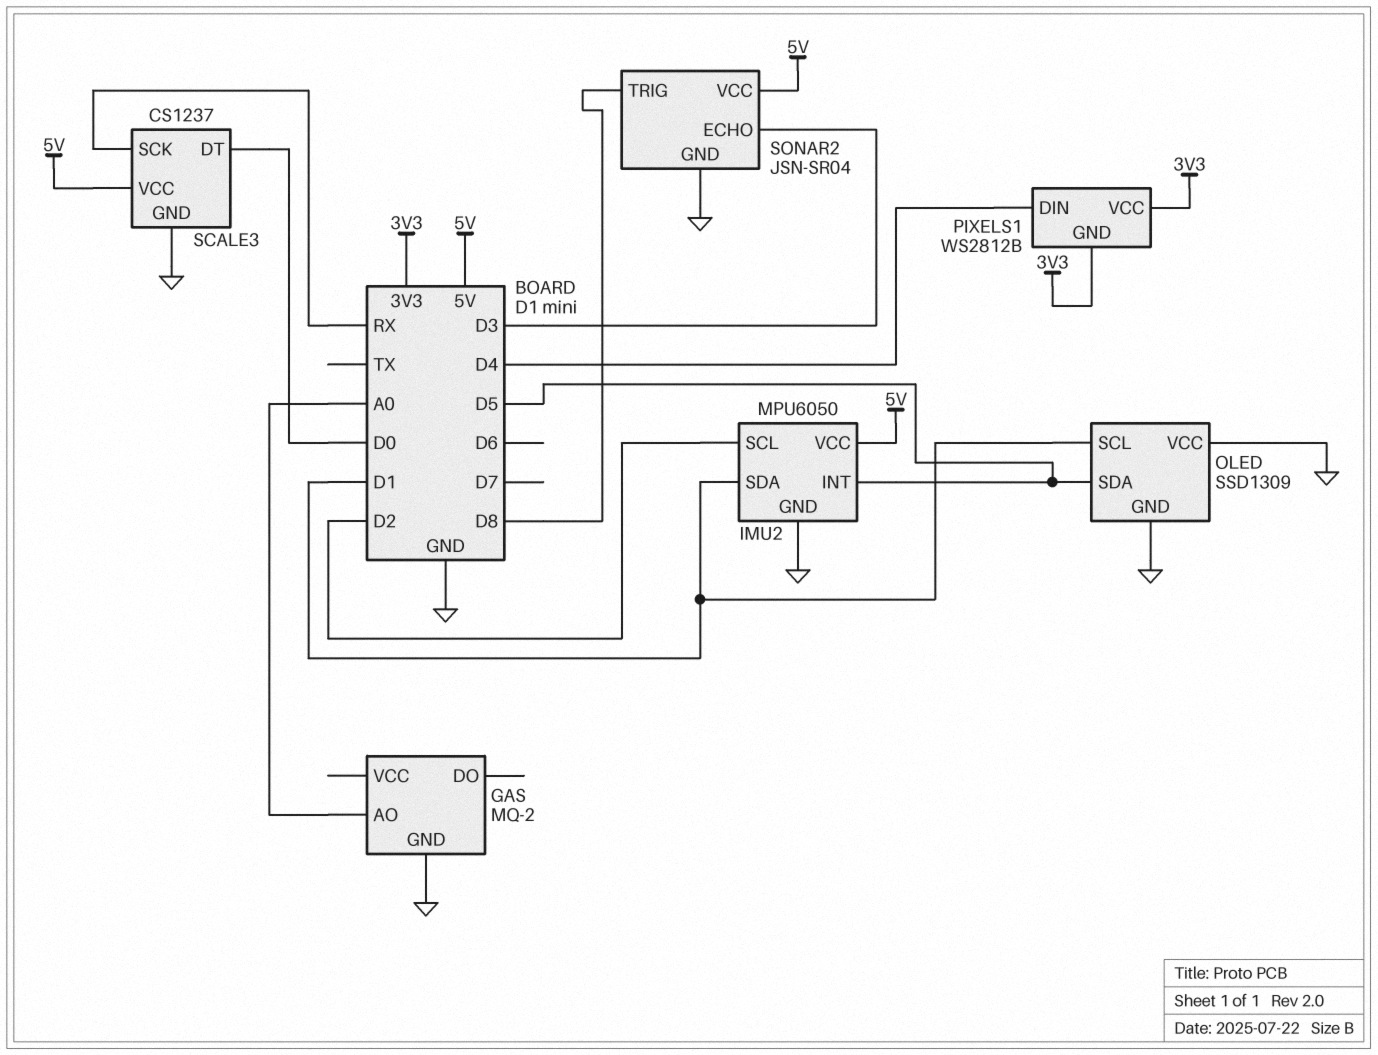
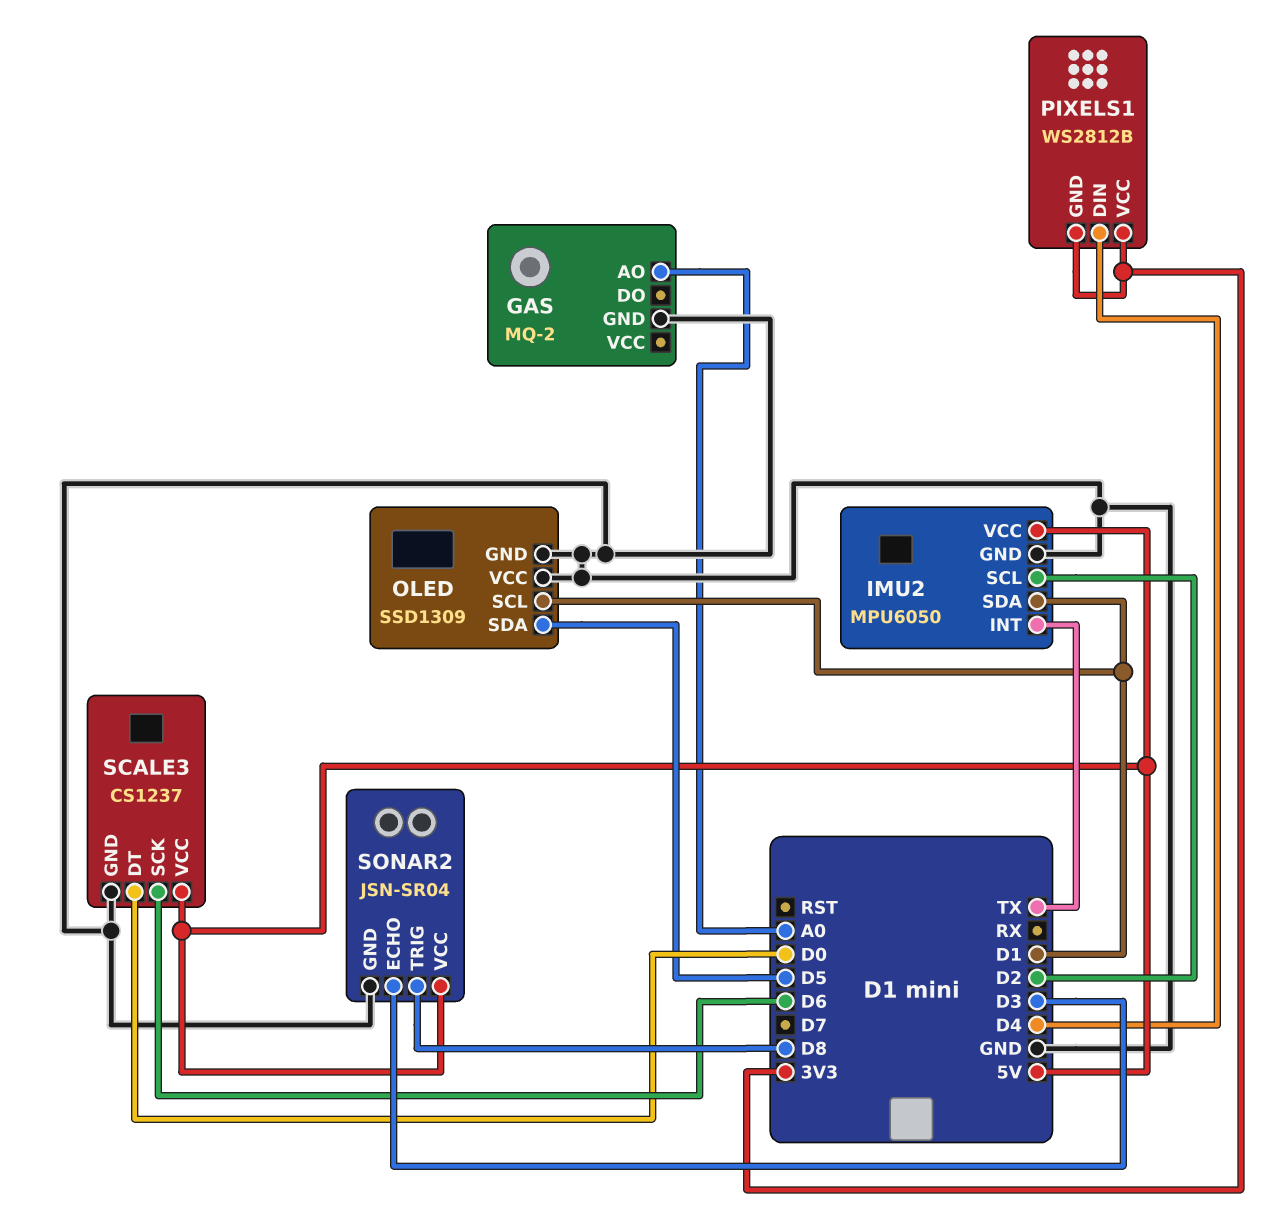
IMU2 pin INT: D5 -> TX
SCALE3 pin SCK: RX -> D6

